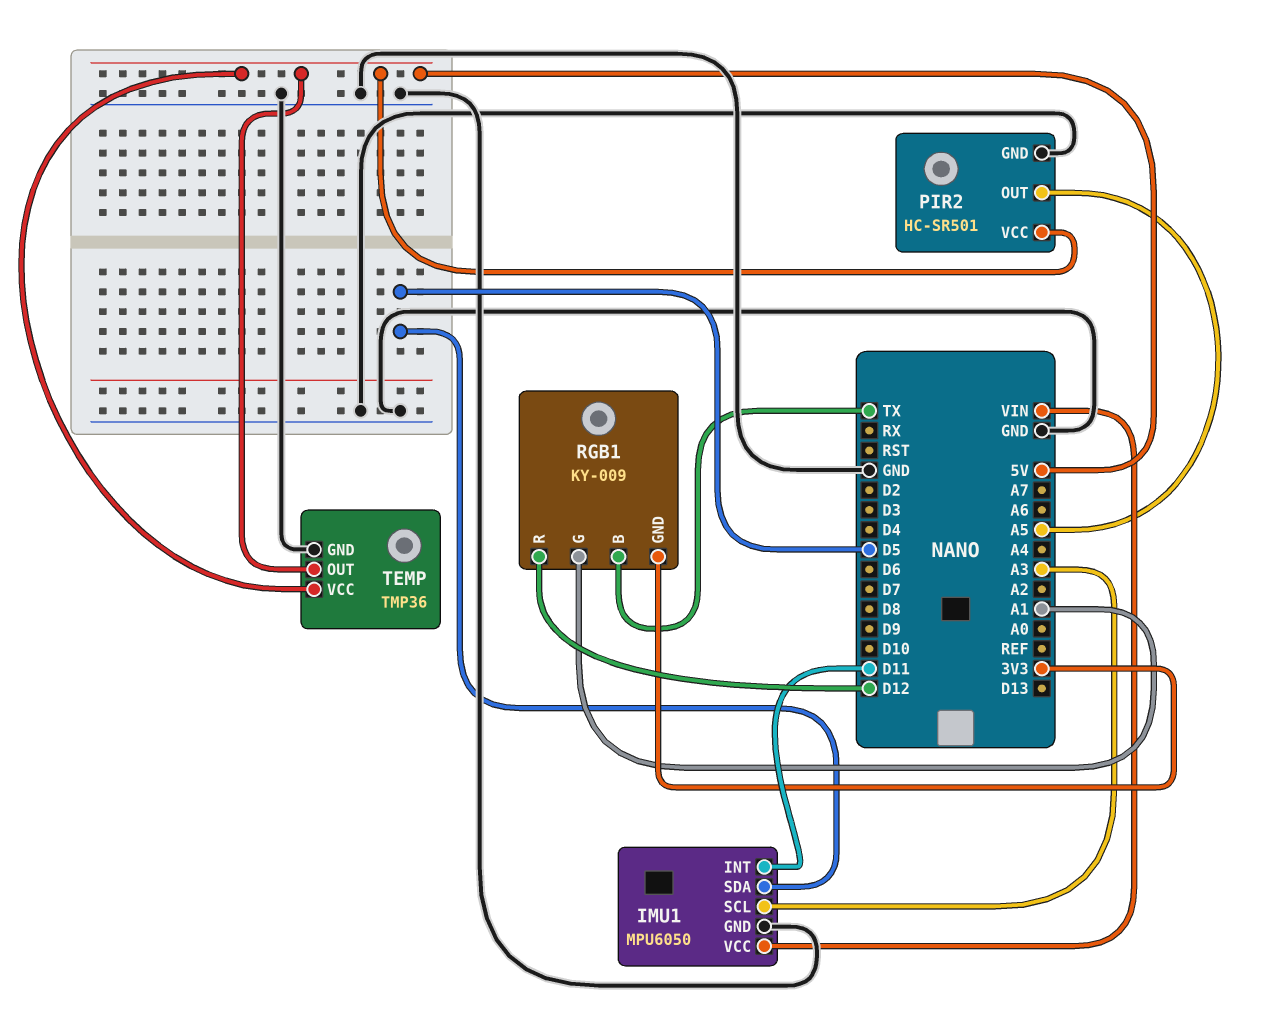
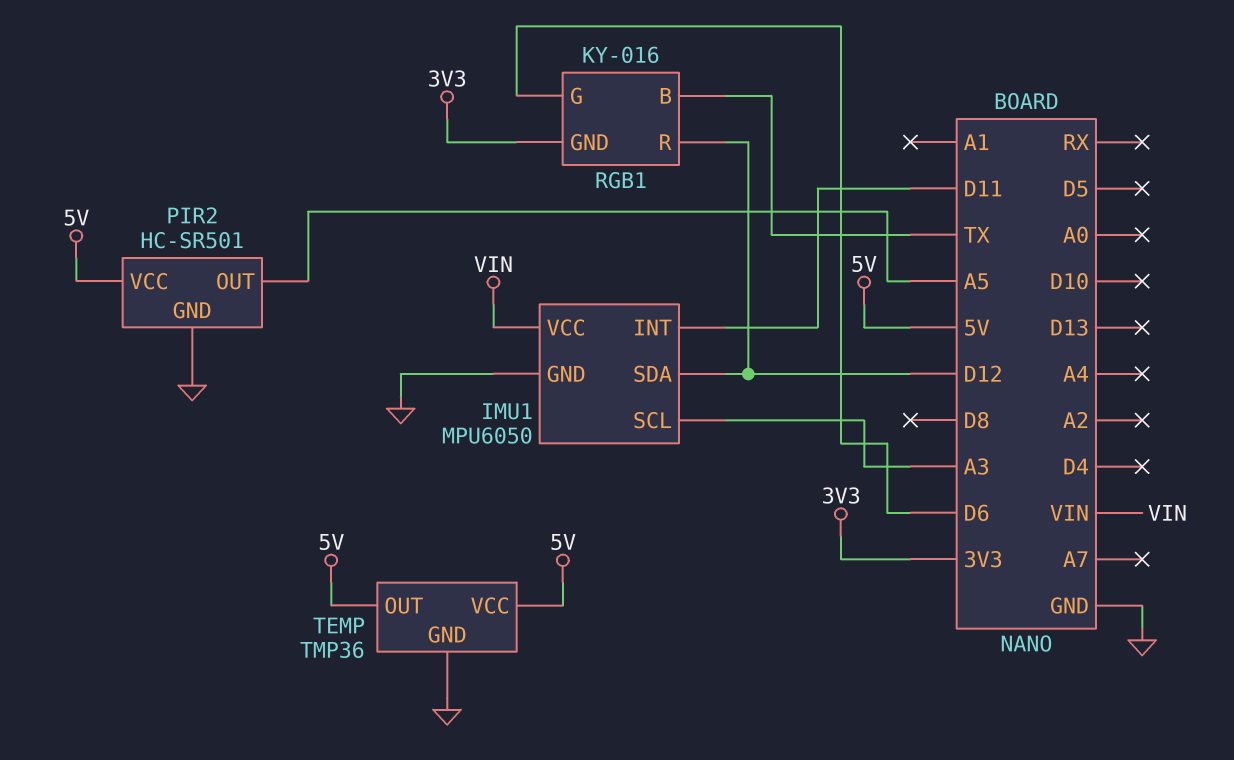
IMU1 pin SDA: D5 -> D12
RGB1: KY-009 -> KY-016
RGB1 pin G: A1 -> D6

